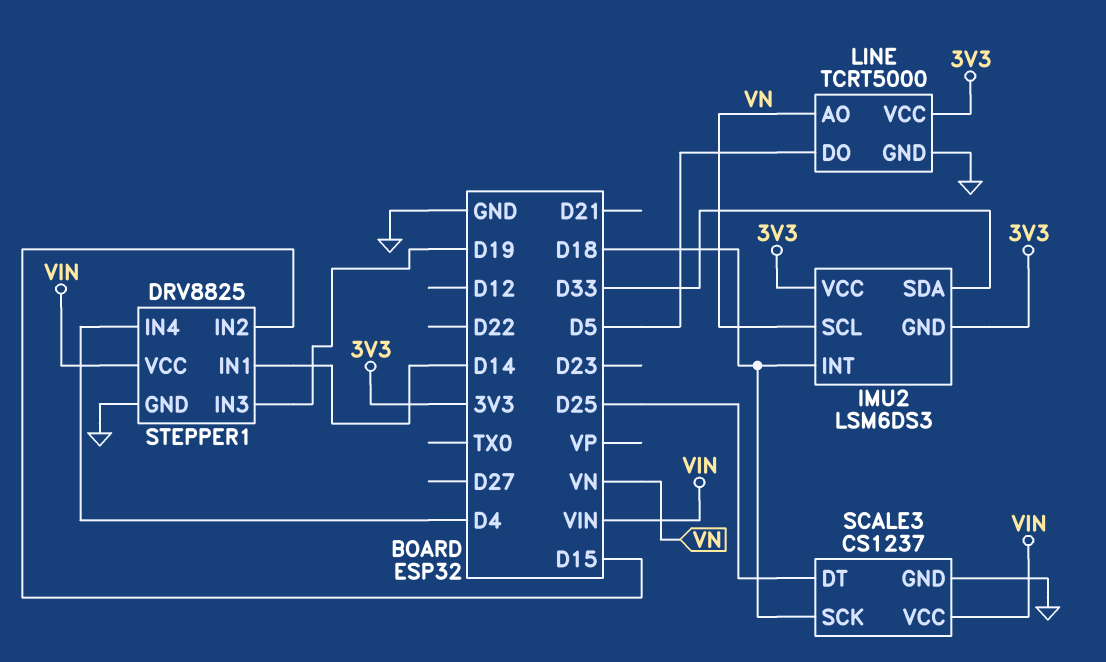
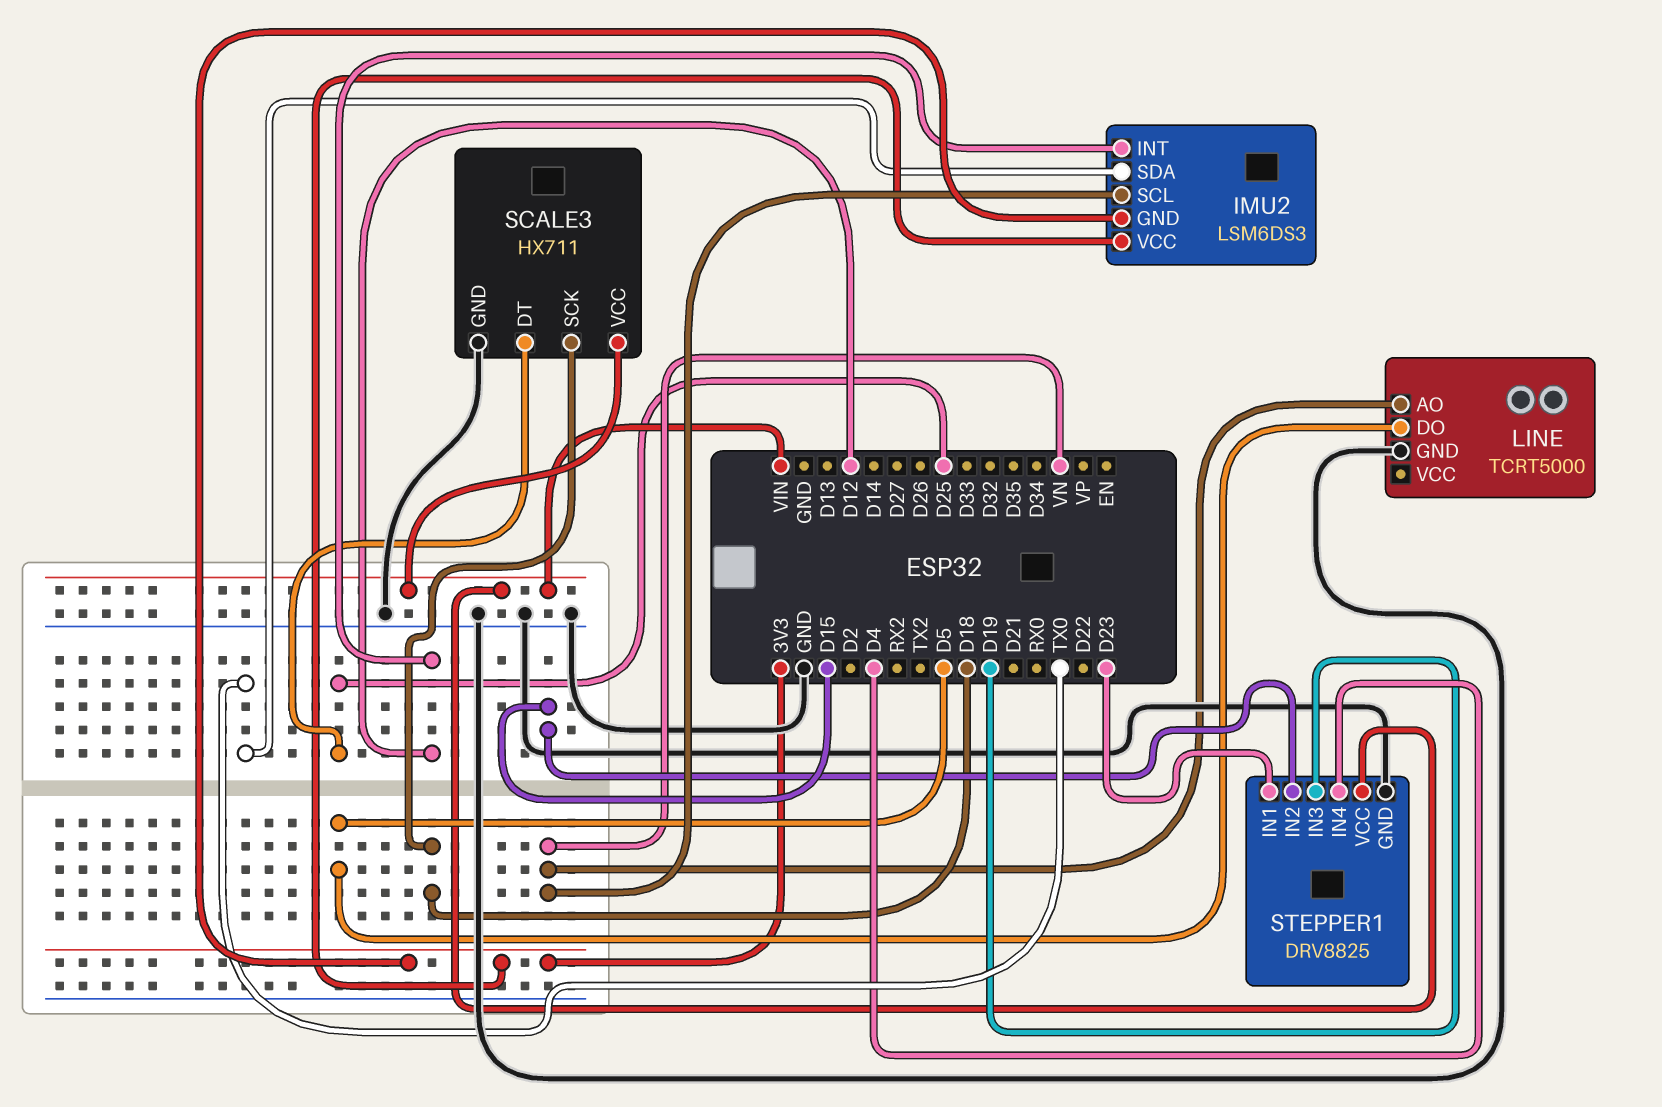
IMU2 pin INT: D18 -> D12
IMU2 pin SDA: D33 -> TX0
LINE pin VCC: 3V3 -> none
SCALE3: CS1237 -> HX711
STEPPER1 pin IN1: D14 -> D23

